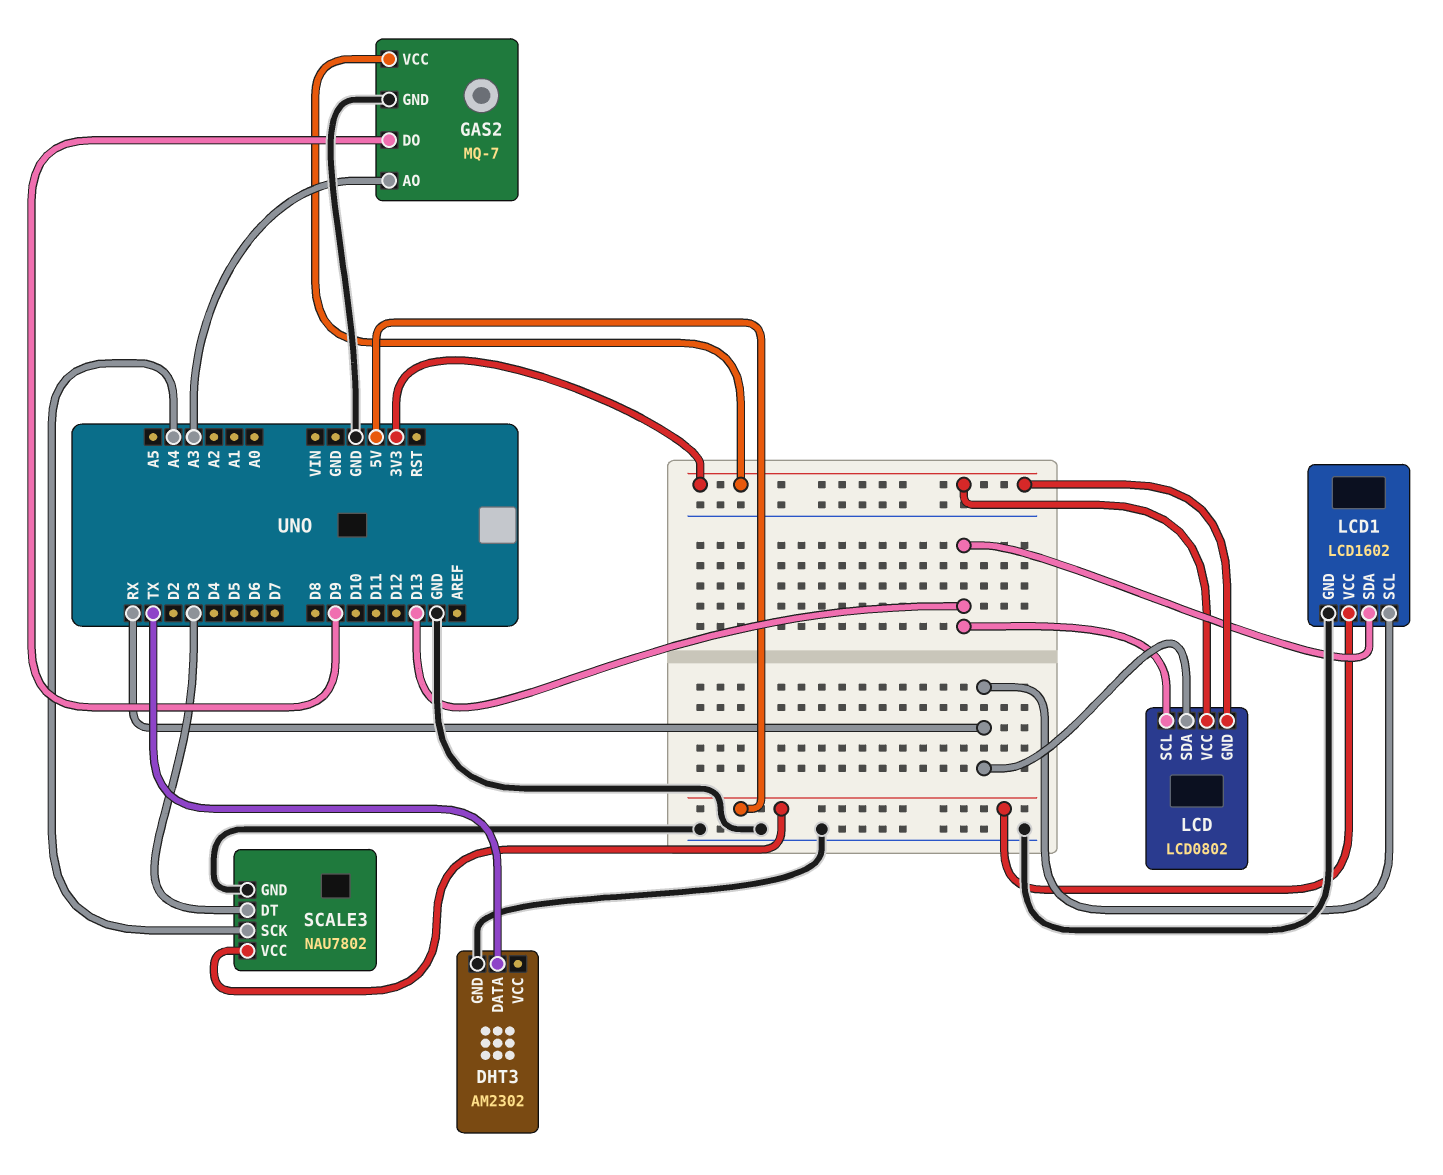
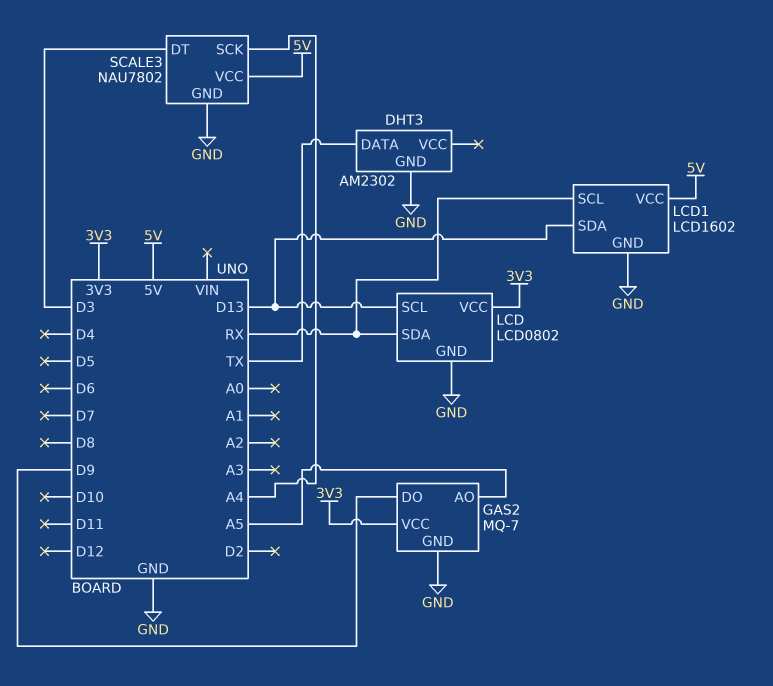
GAS2 pin AO: A3 -> A5
LCD pin GND: 3V3 -> GND

